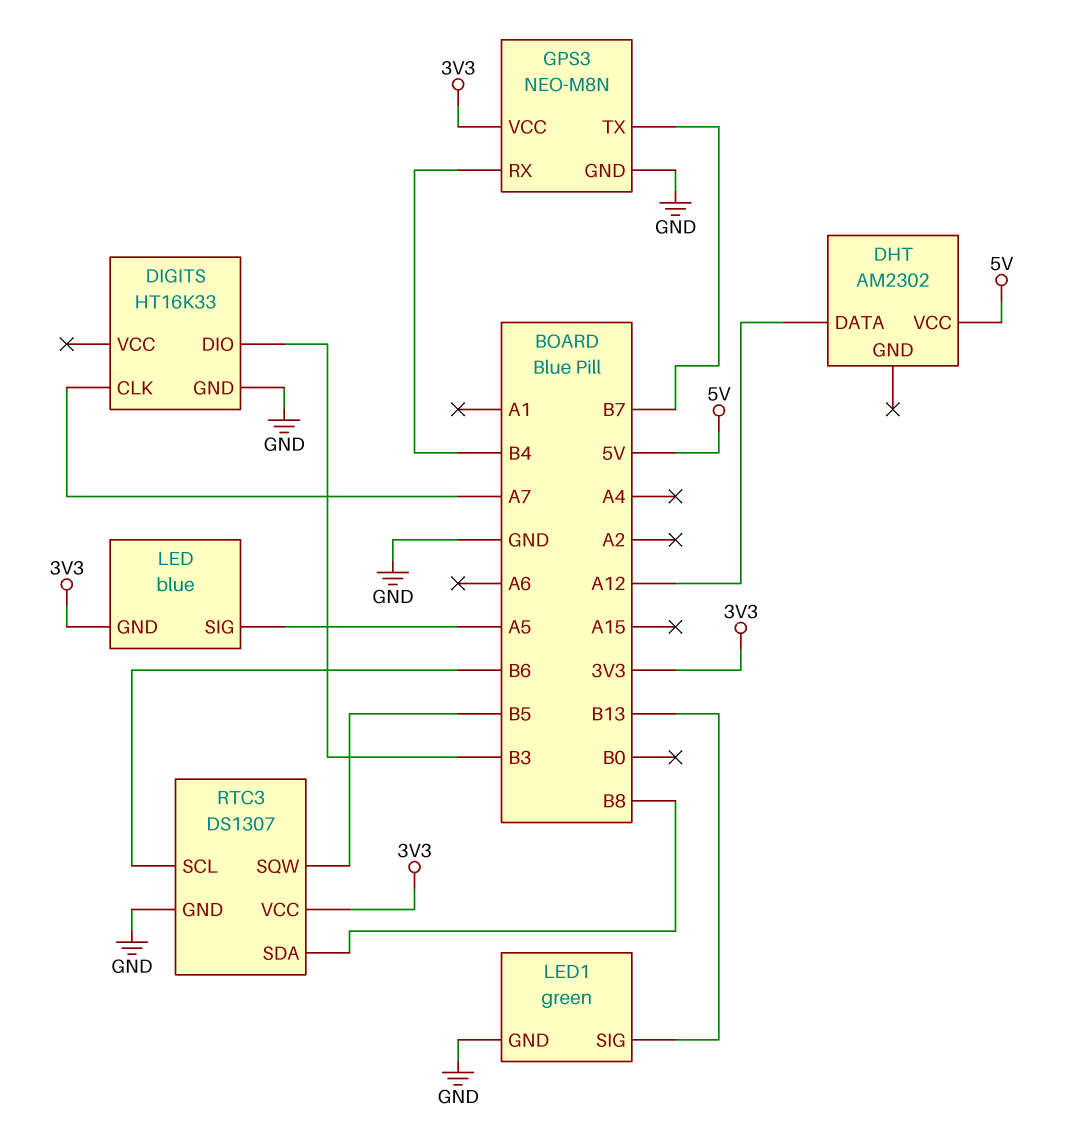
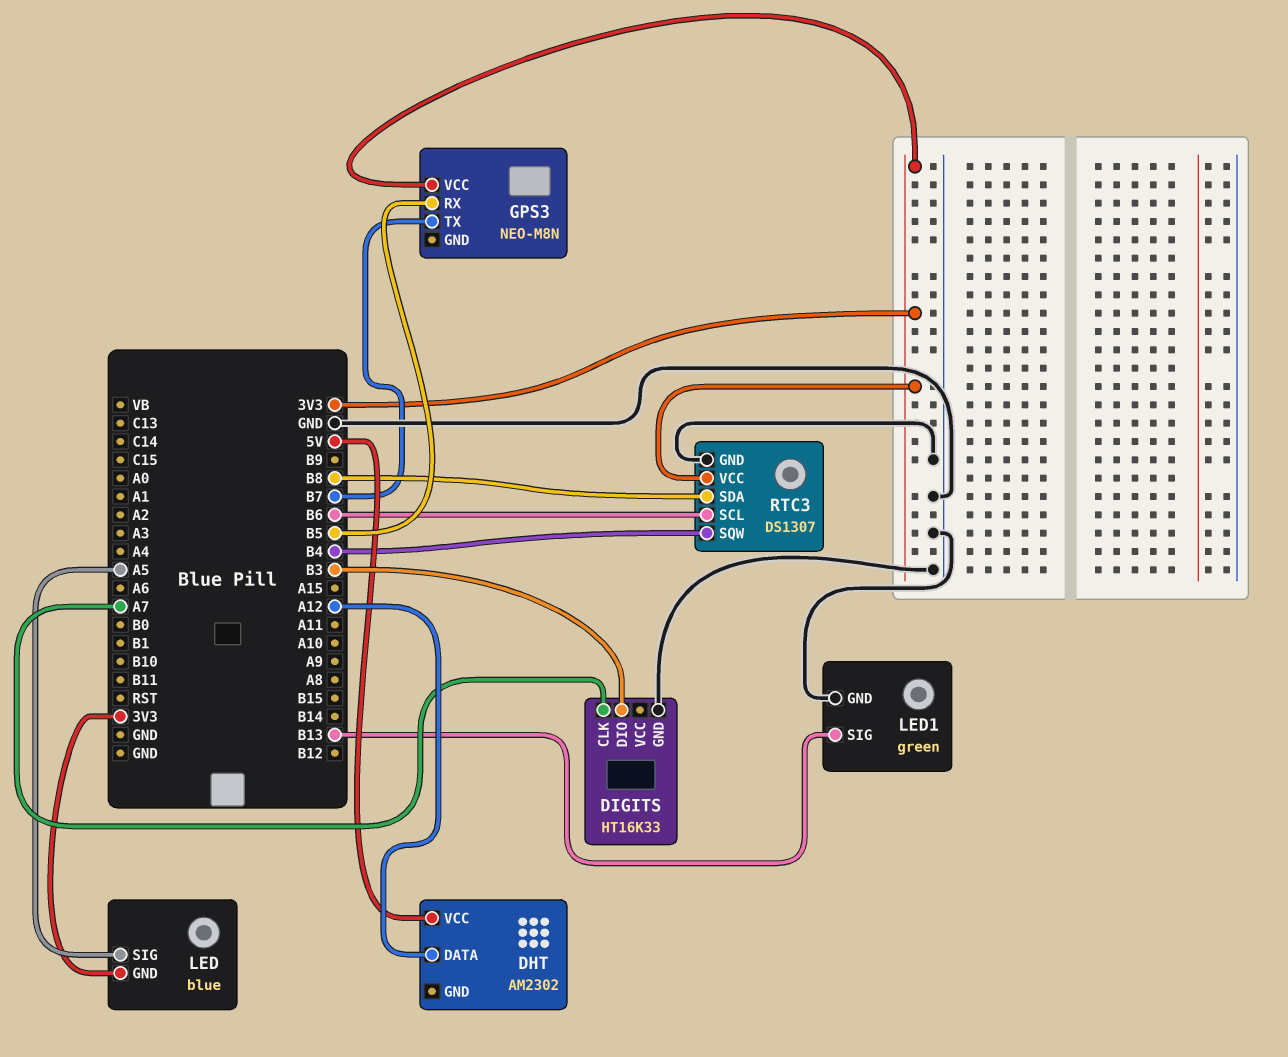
GPS3 pin GND: GND -> none
GPS3 pin RX: B4 -> B5
RTC3 pin SQW: B5 -> B4

